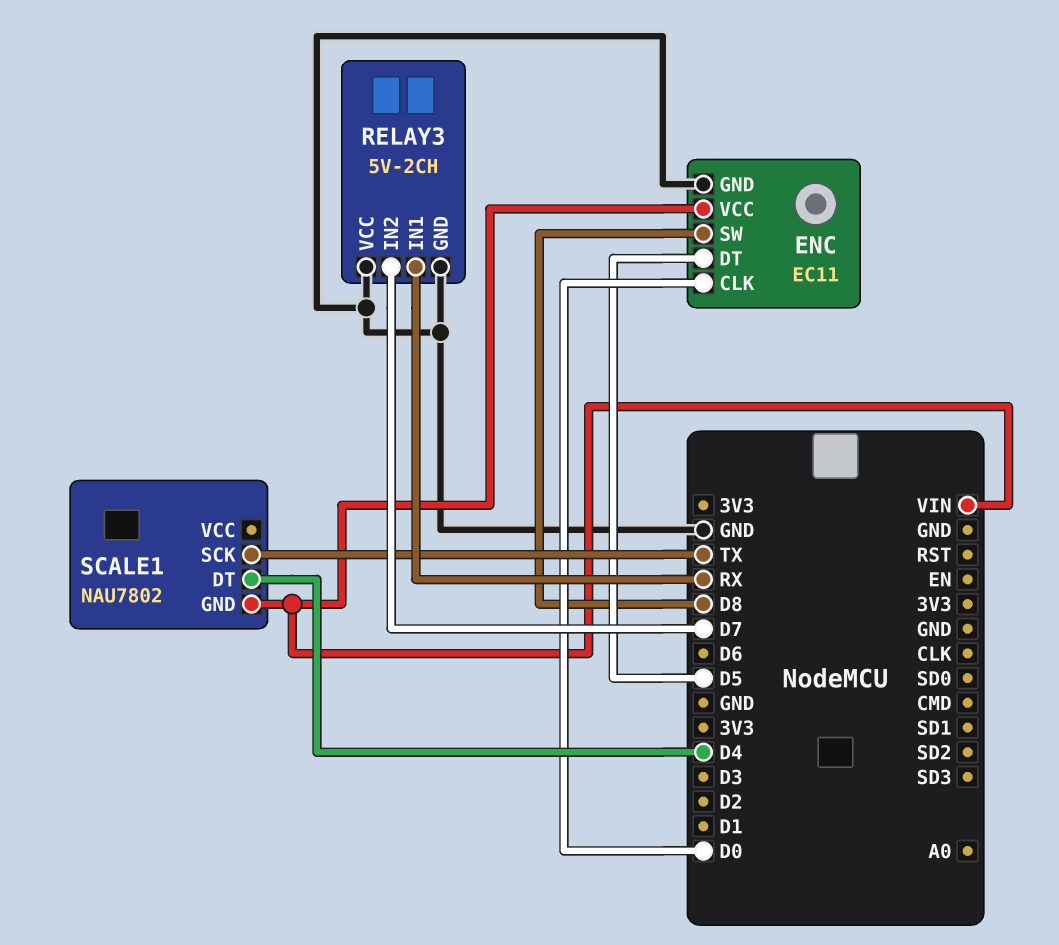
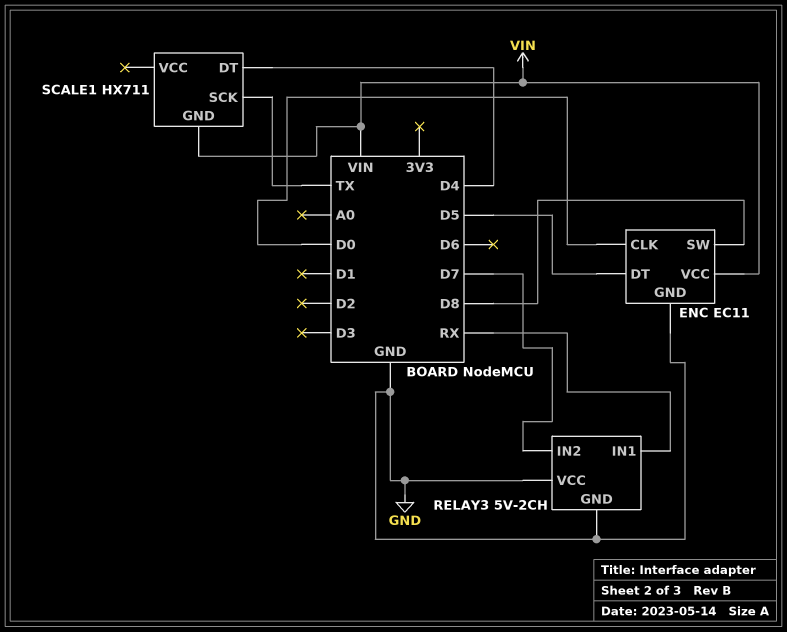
SCALE1: NAU7802 -> HX711

